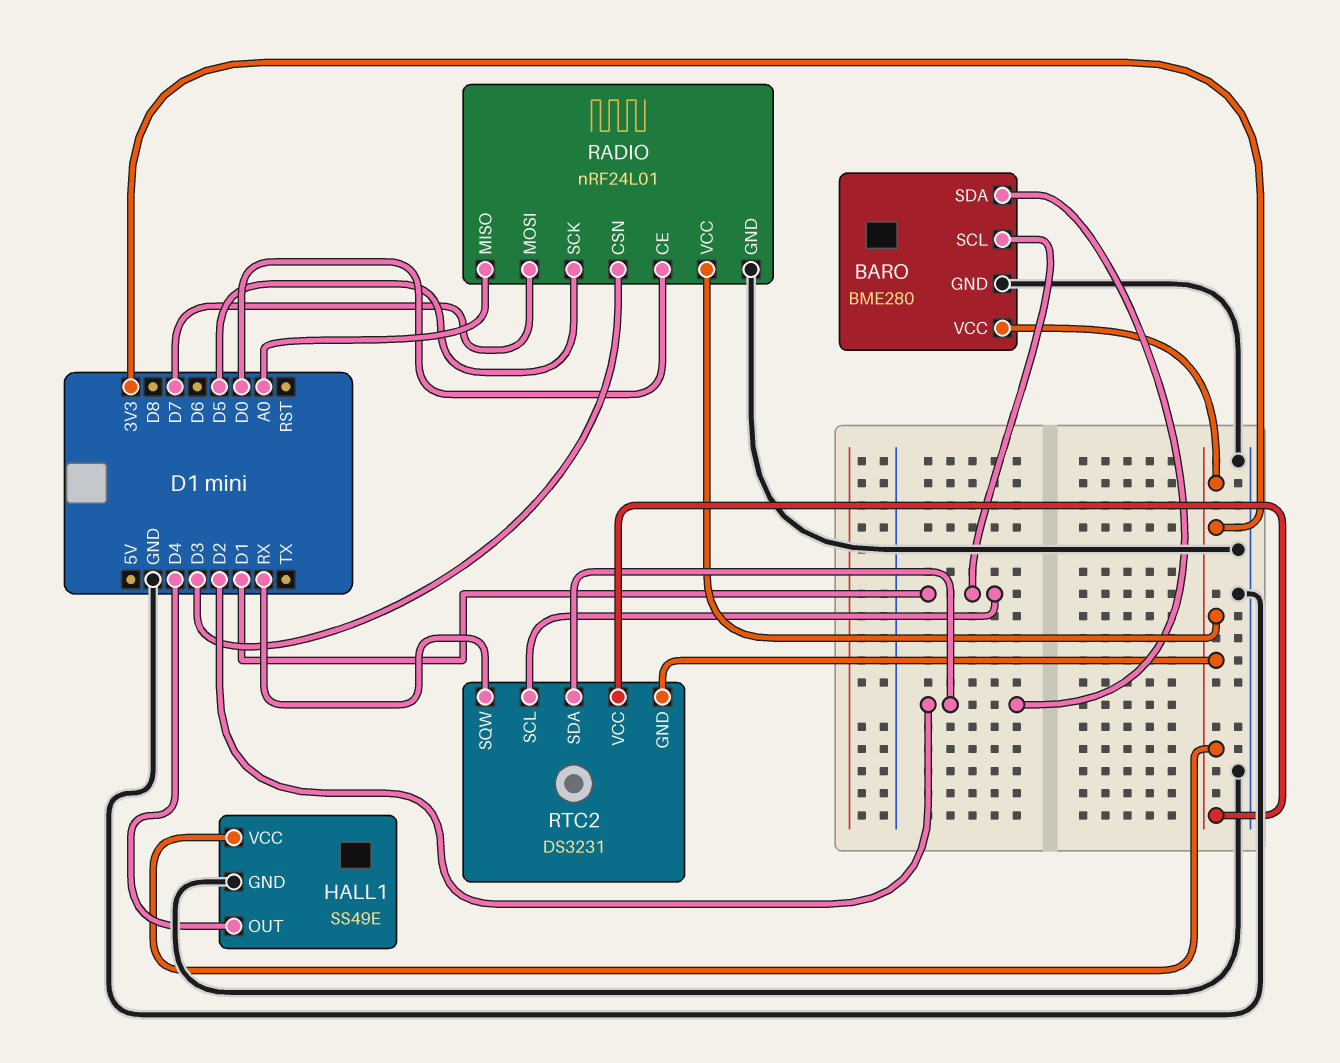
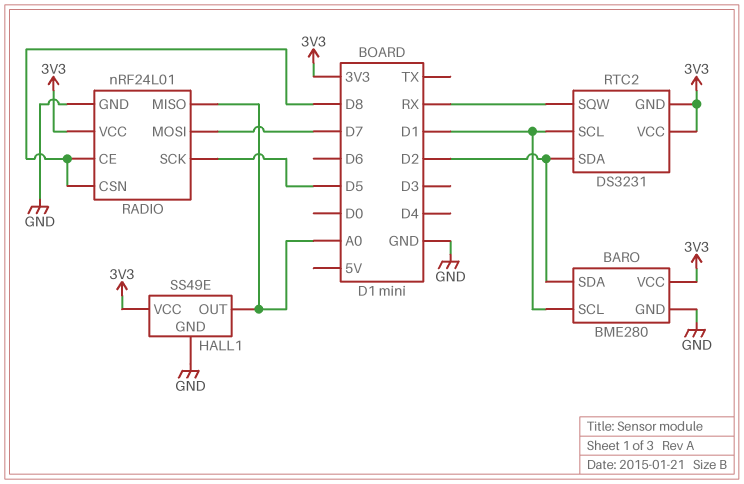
HALL1 pin OUT: D4 -> A0
RADIO pin CE: D0 -> D8
RADIO pin CSN: D3 -> D8

